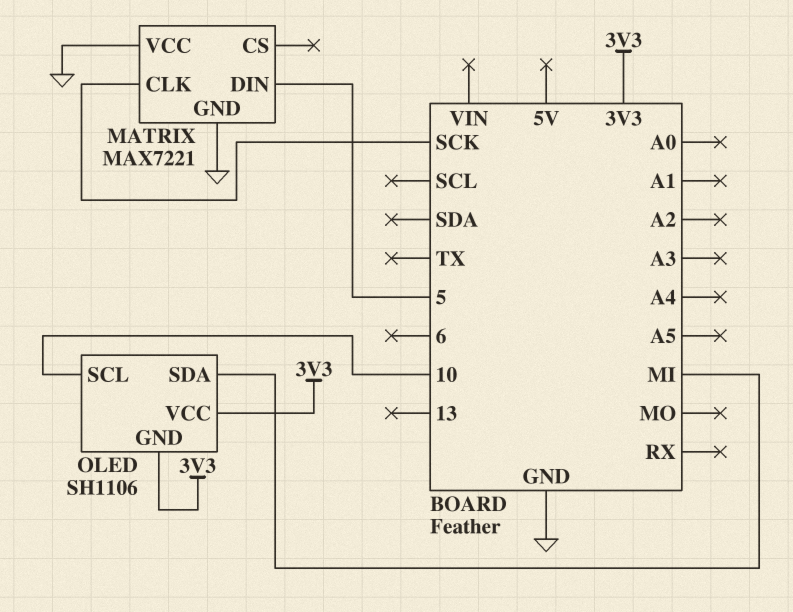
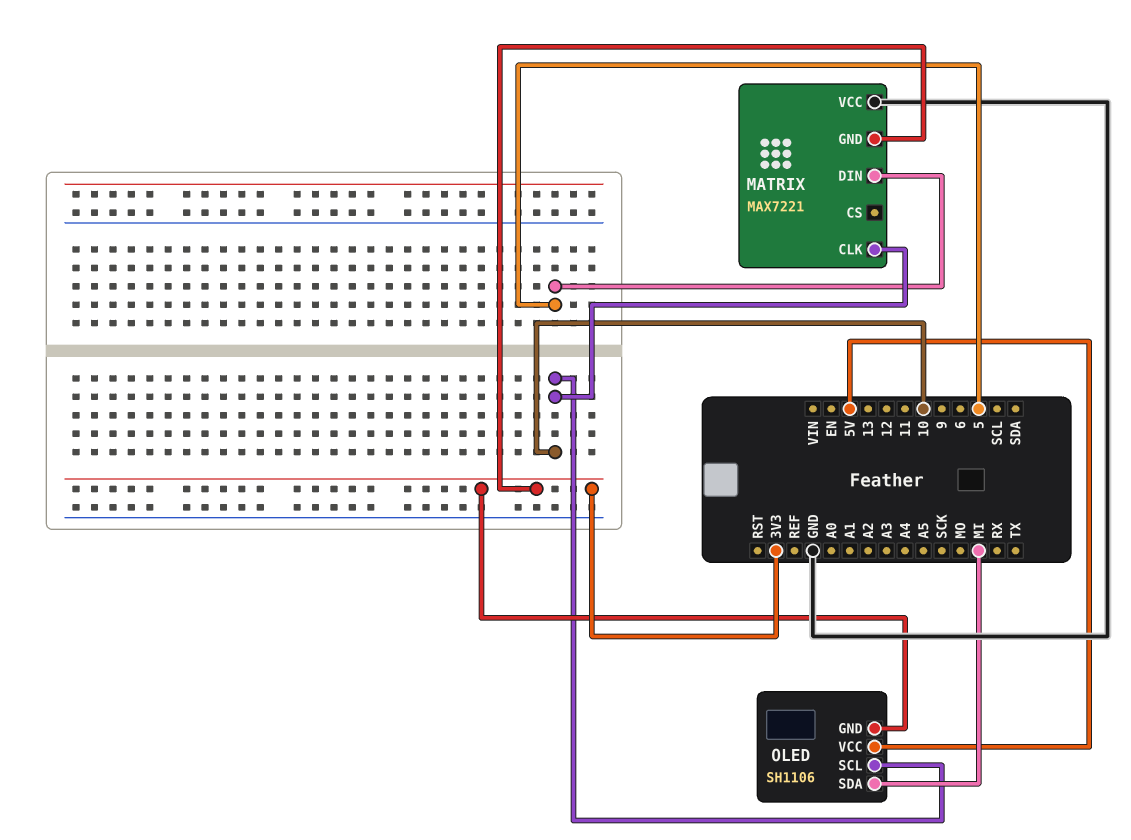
MATRIX pin CLK: SCK -> 10
MATRIX pin GND: GND -> 3V3
OLED pin VCC: 3V3 -> 5V

